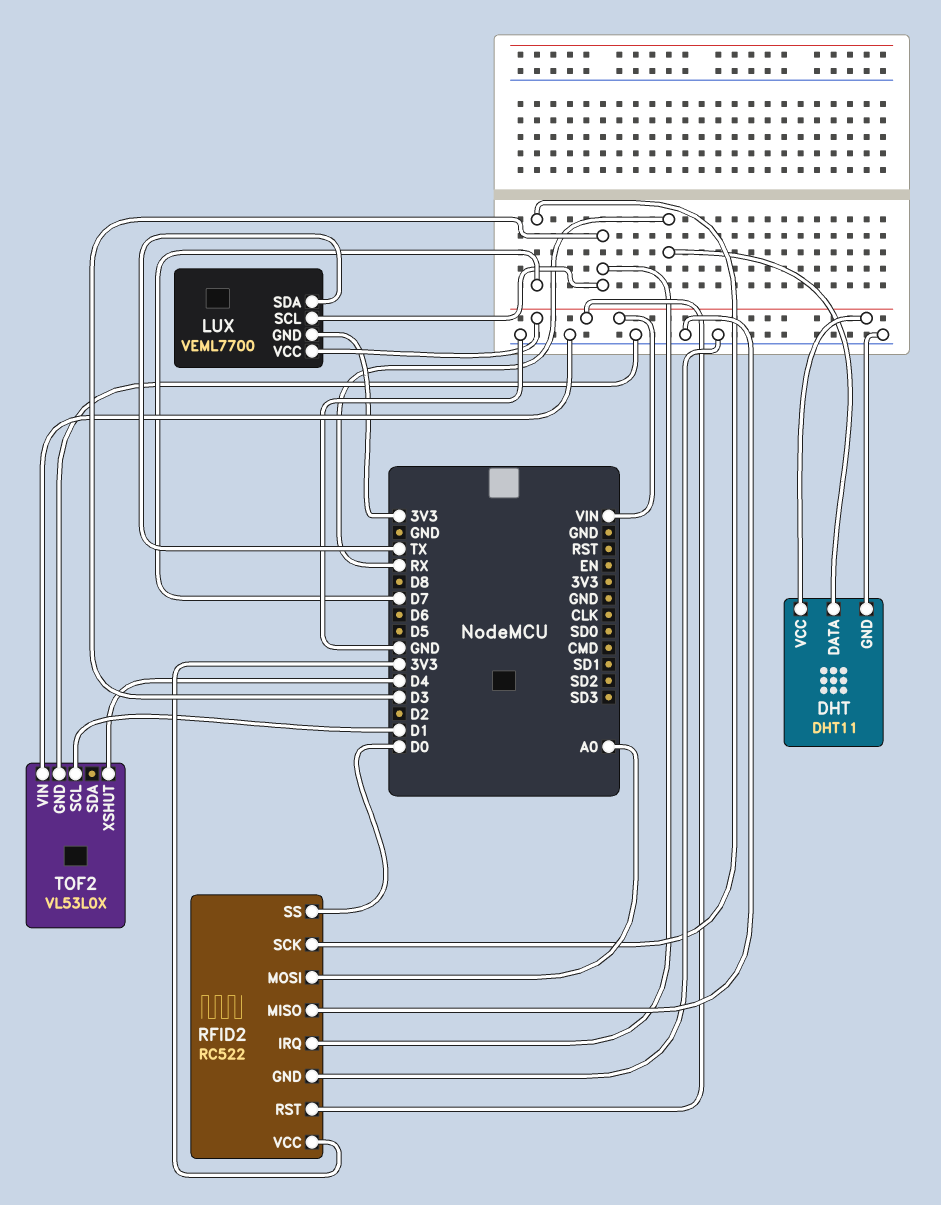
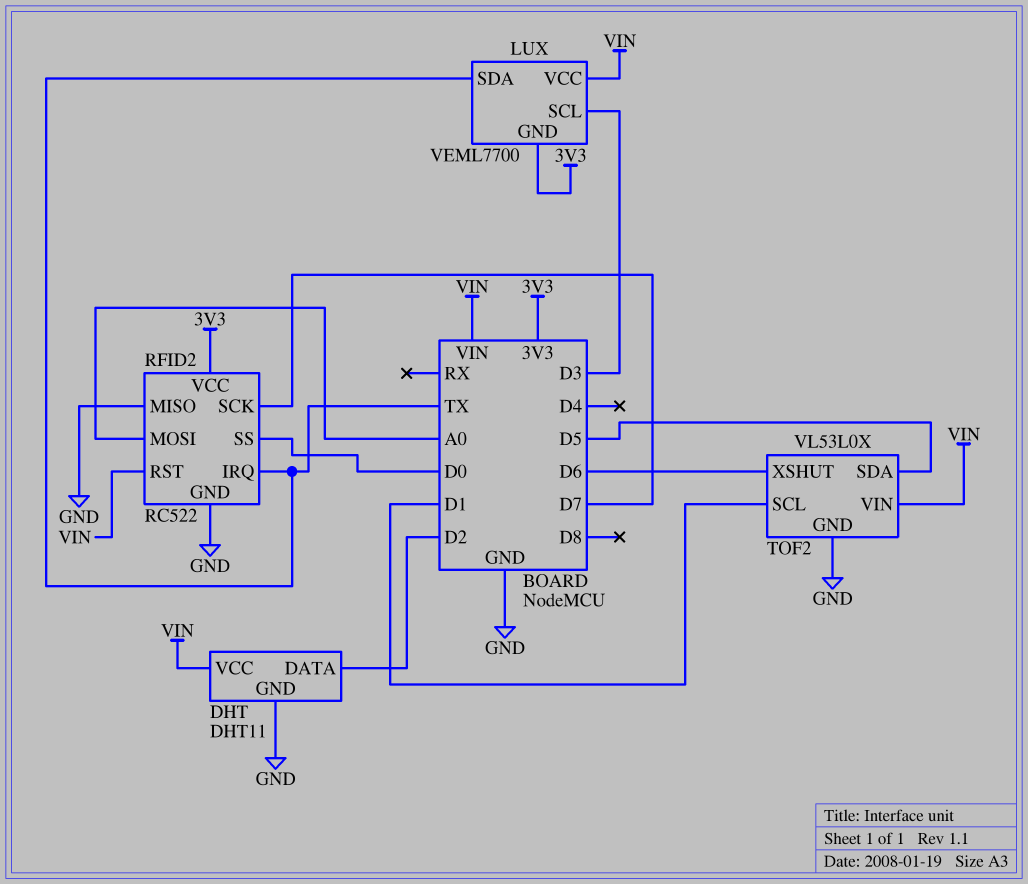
DHT pin DATA: RX -> D2
RFID2 pin IRQ: D3 -> TX
TOF2 pin SDA: none -> D5
TOF2 pin VIN: GND -> VIN
TOF2 pin XSHUT: D4 -> D6

